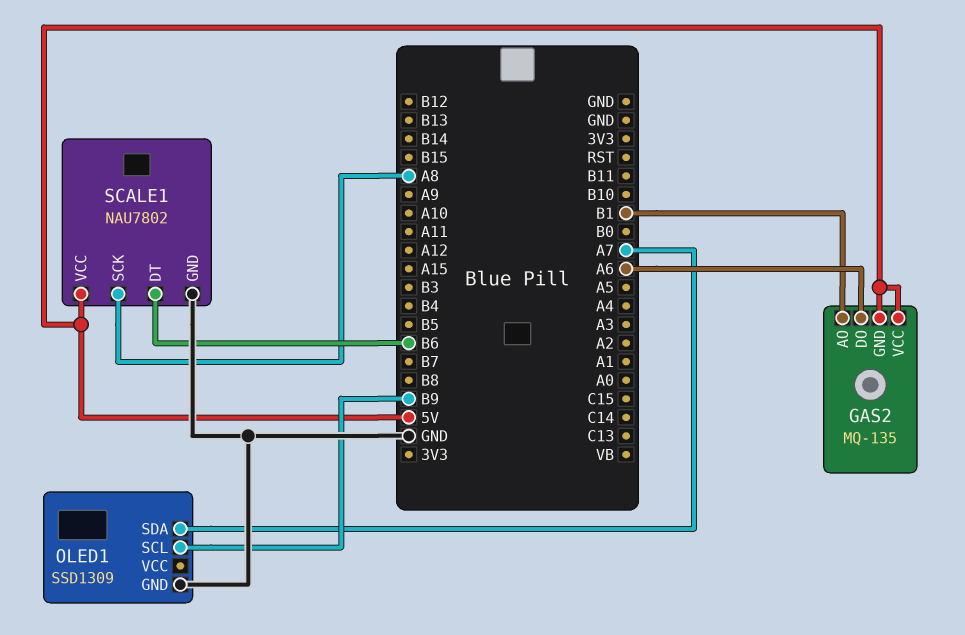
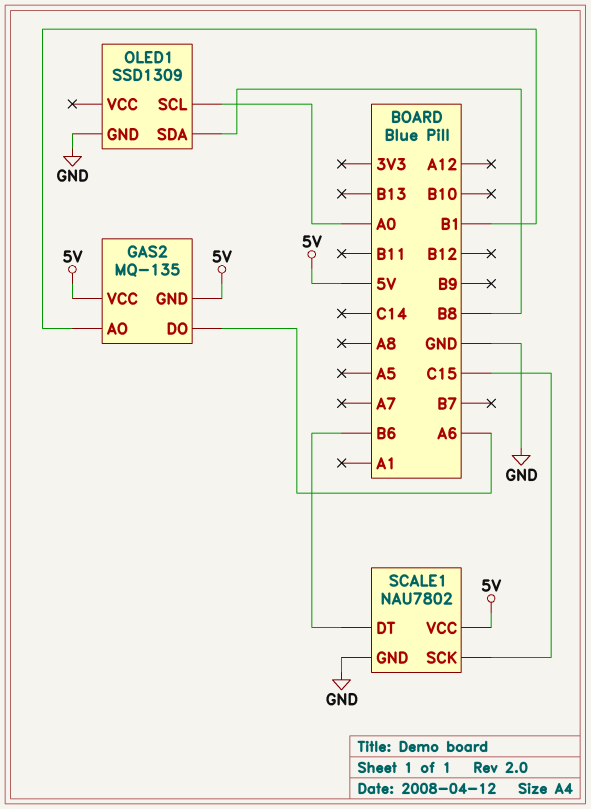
OLED1 pin SCL: B9 -> A0
OLED1 pin SDA: A7 -> B8
SCALE1 pin SCK: A8 -> C15

